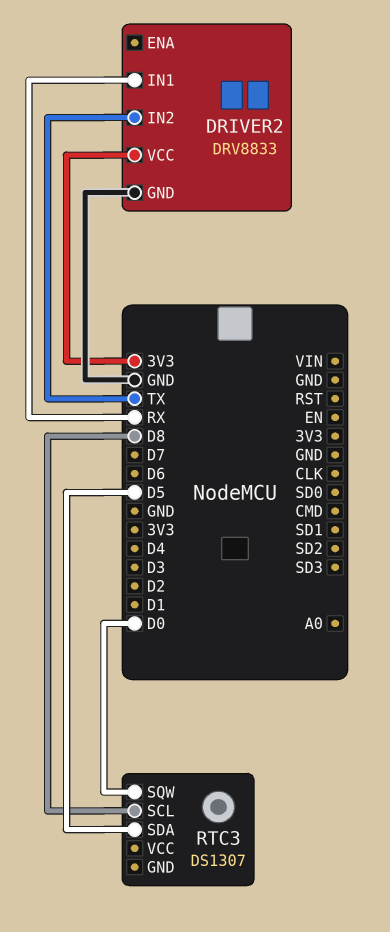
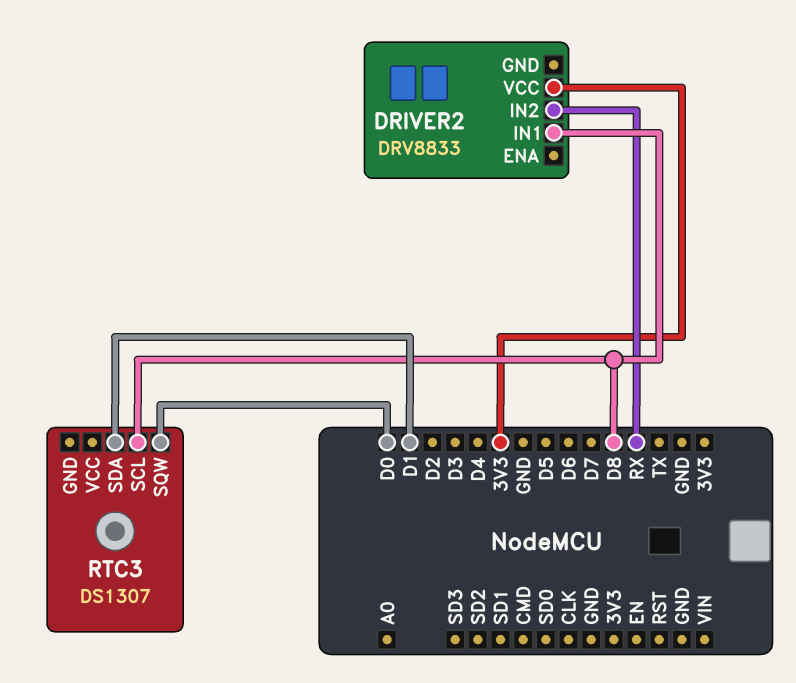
DRIVER2 pin GND: GND -> none
DRIVER2 pin IN1: RX -> D8
DRIVER2 pin IN2: TX -> RX
RTC3 pin SDA: D5 -> D1

